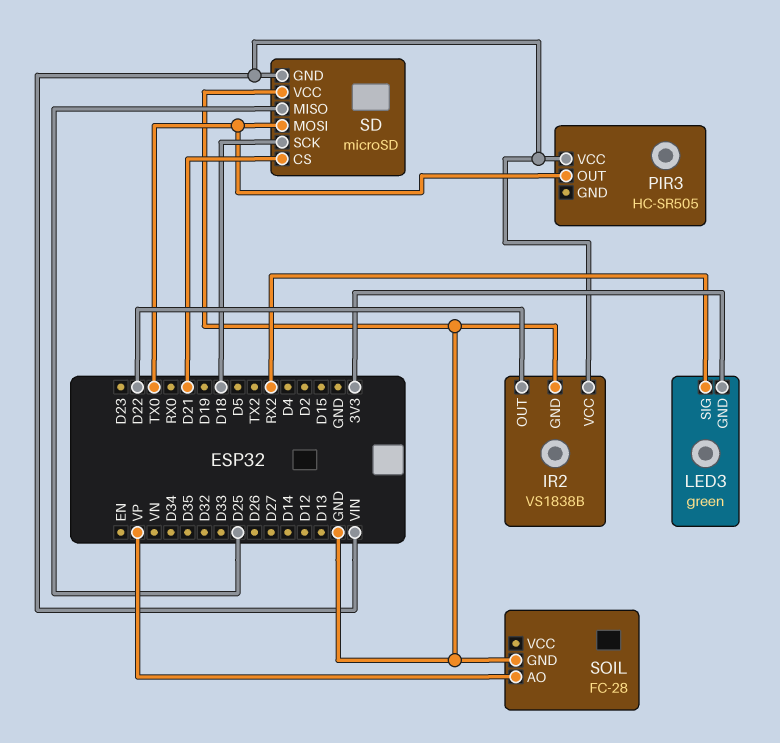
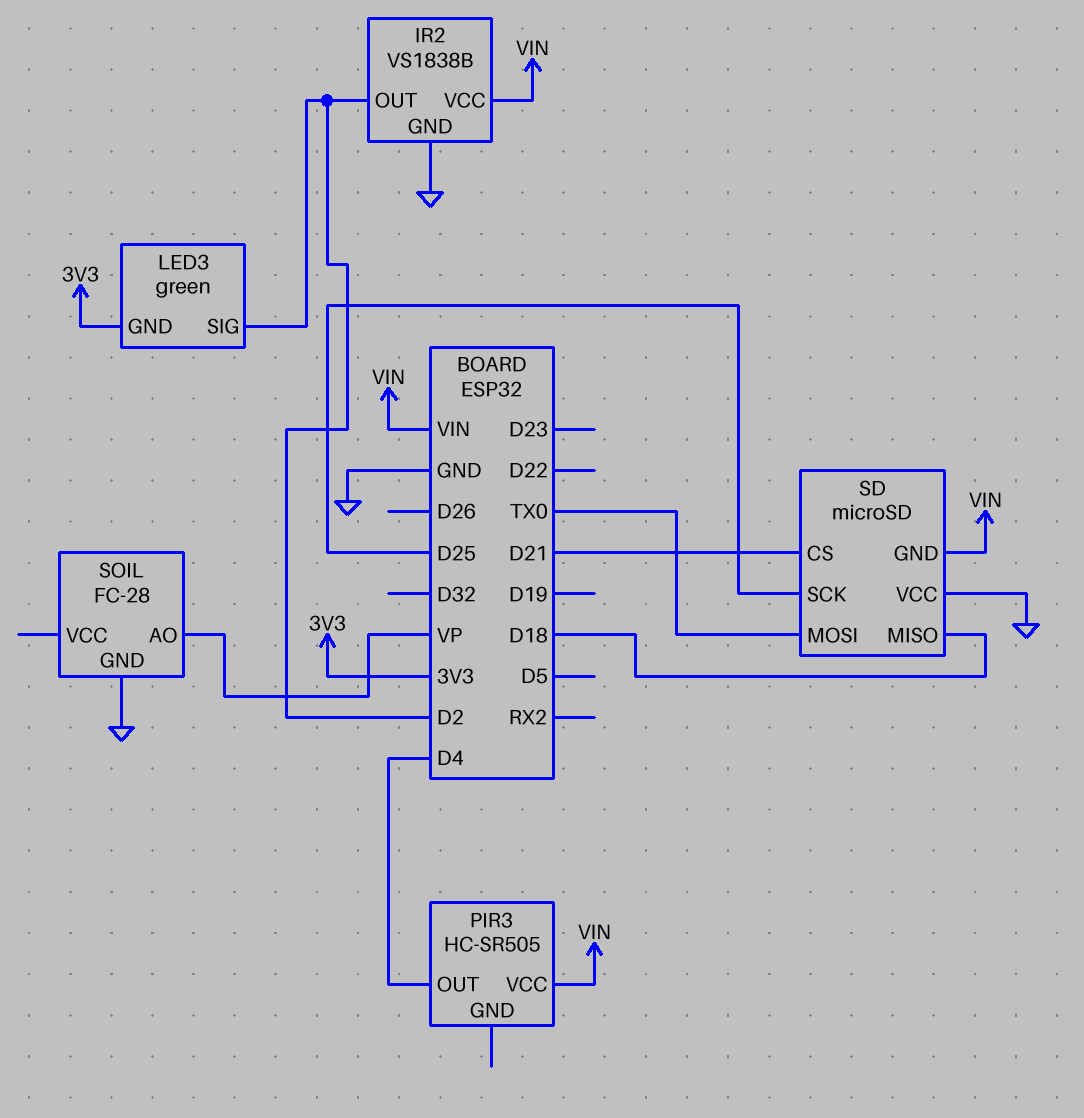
IR2 pin OUT: D22 -> D2
LED3 pin SIG: RX2 -> D2
PIR3 pin OUT: TX0 -> D4
SD pin MISO: D25 -> D18
SD pin SCK: D18 -> D25

